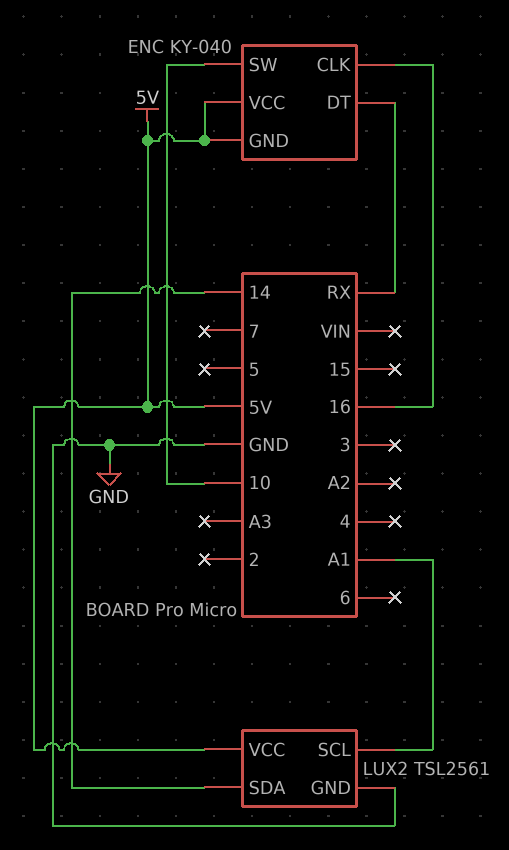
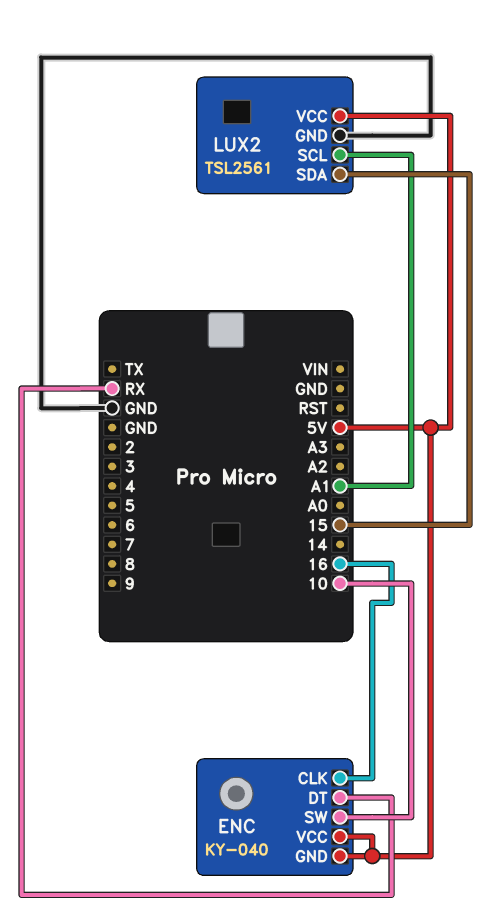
LUX2 pin SDA: 14 -> 15

